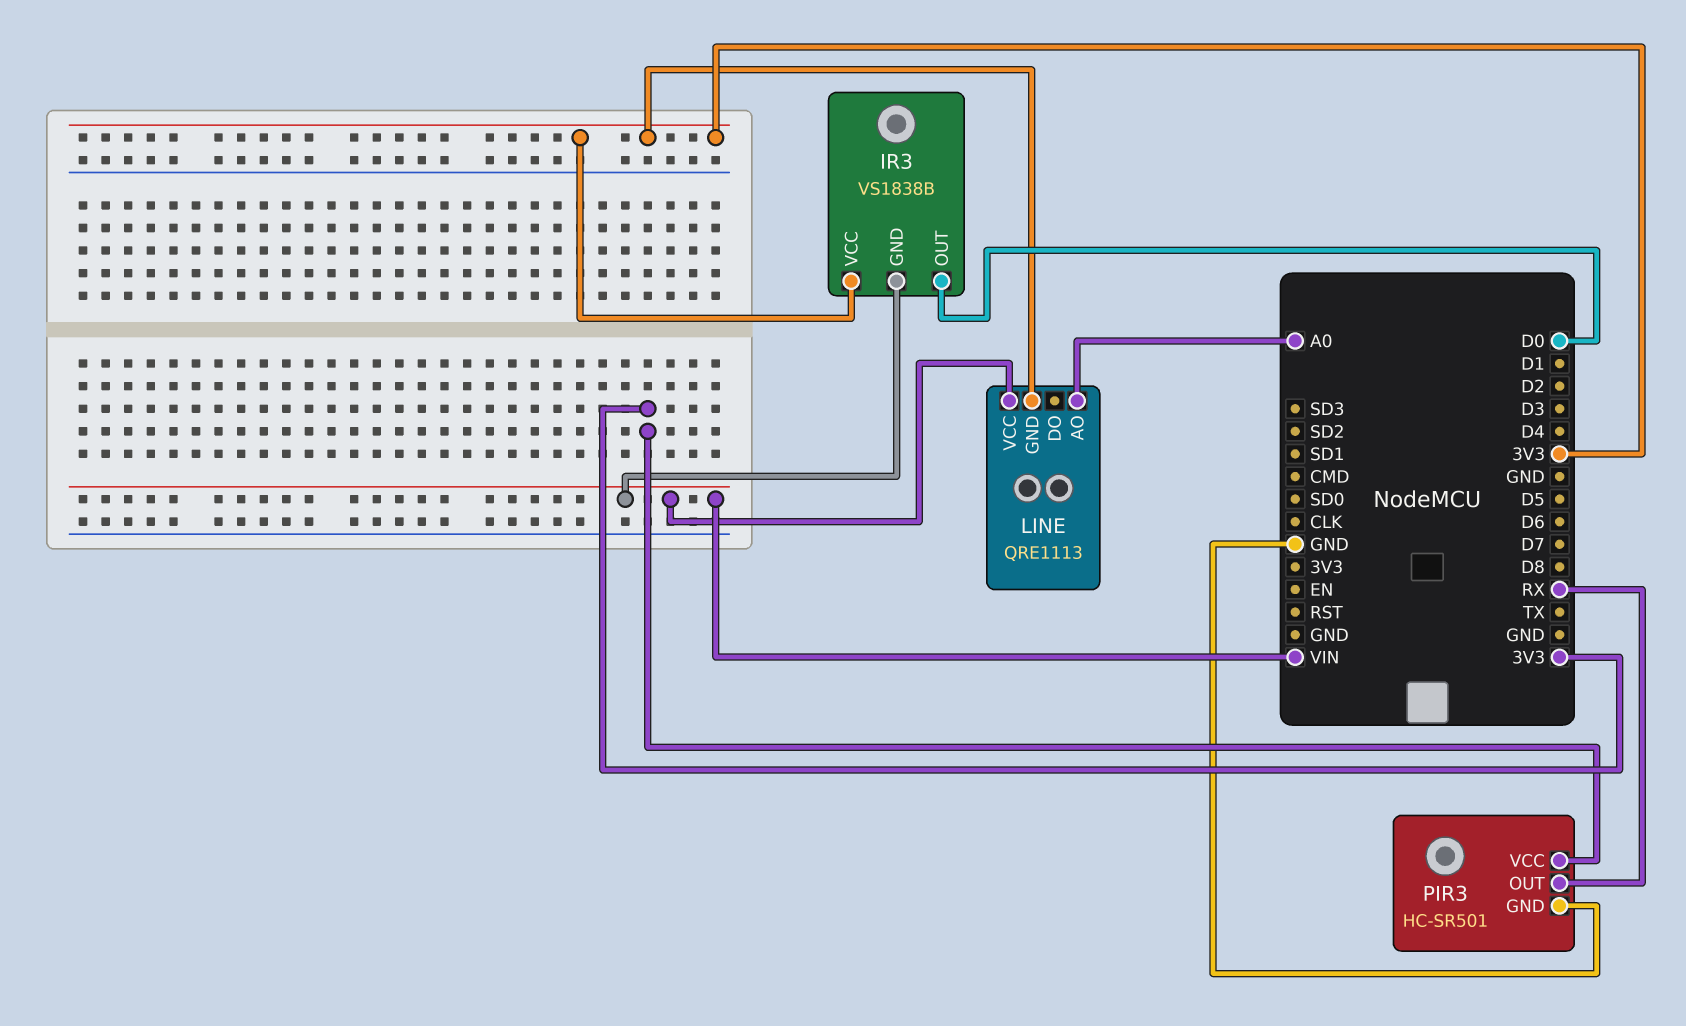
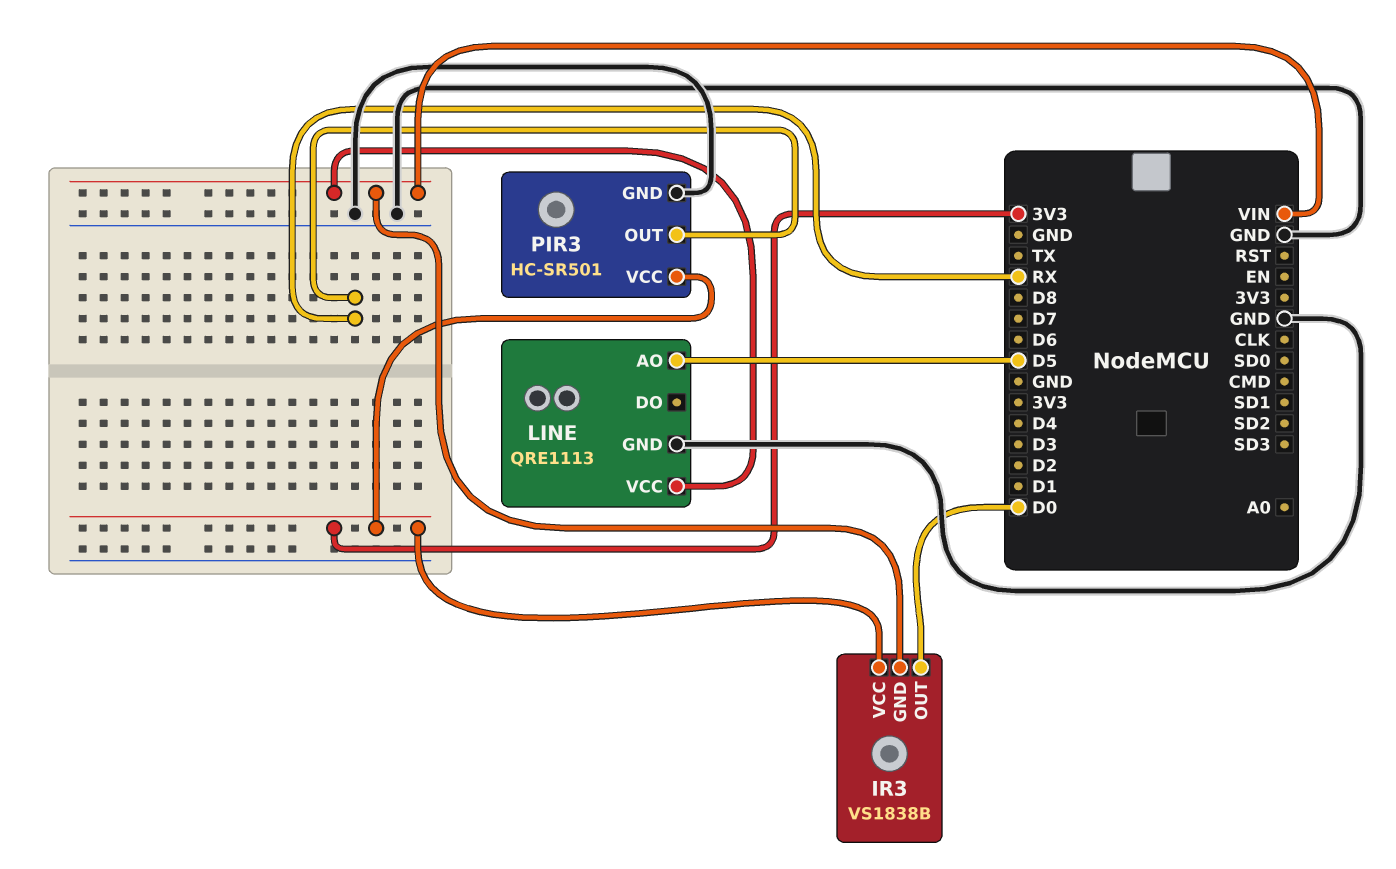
LINE pin AO: A0 -> D5
LINE pin GND: 3V3 -> GND

